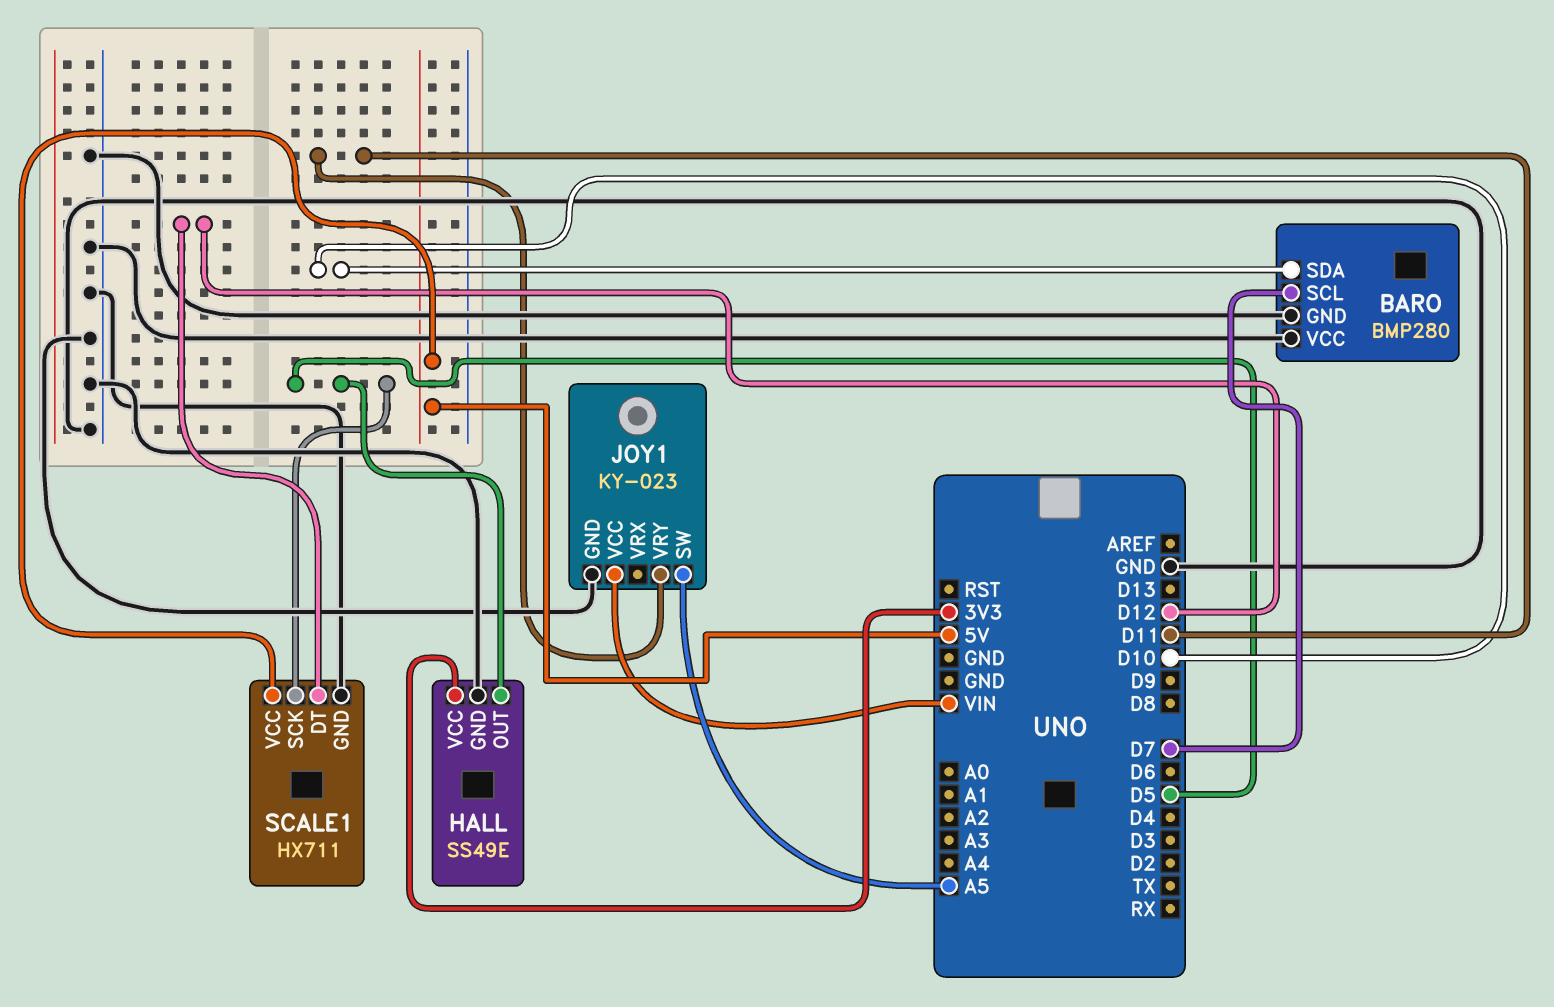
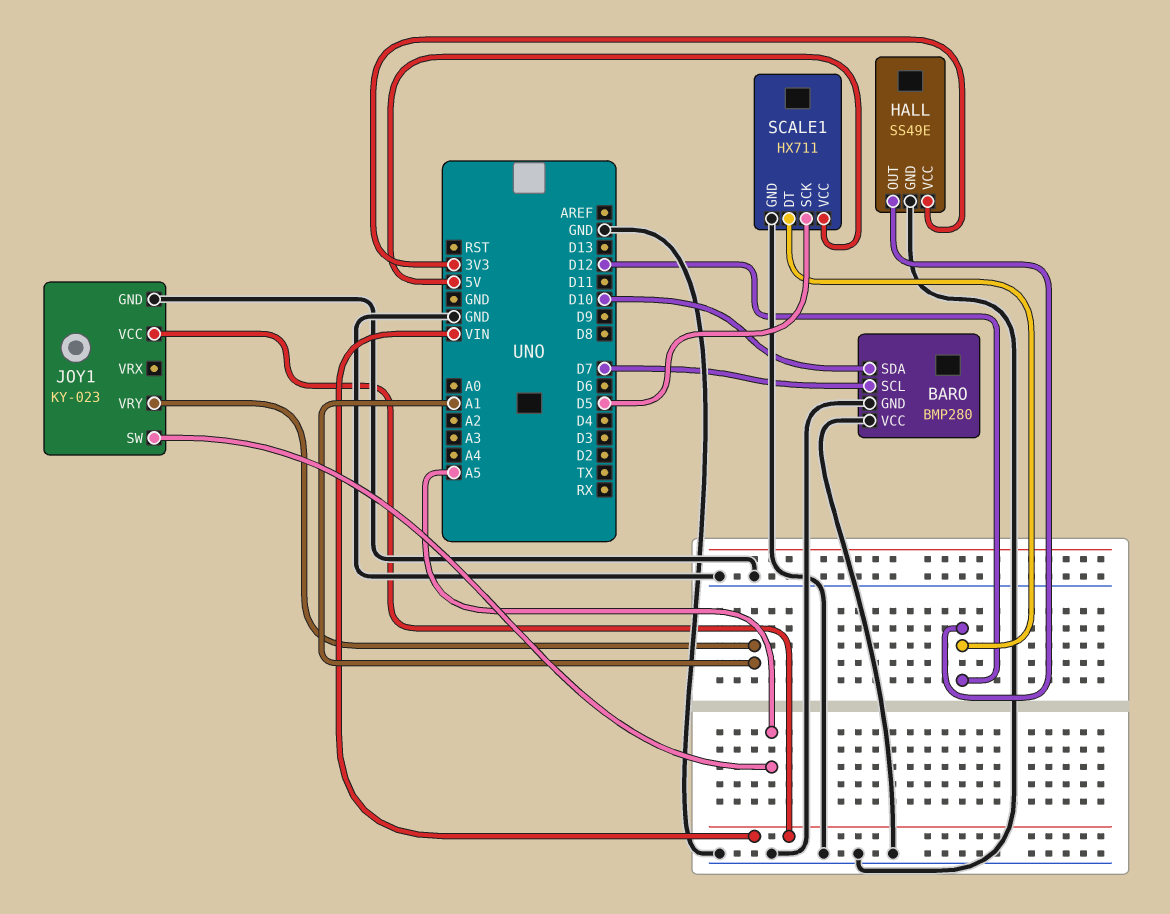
HALL pin OUT: D5 -> D12
JOY1 pin VRY: D11 -> A1

